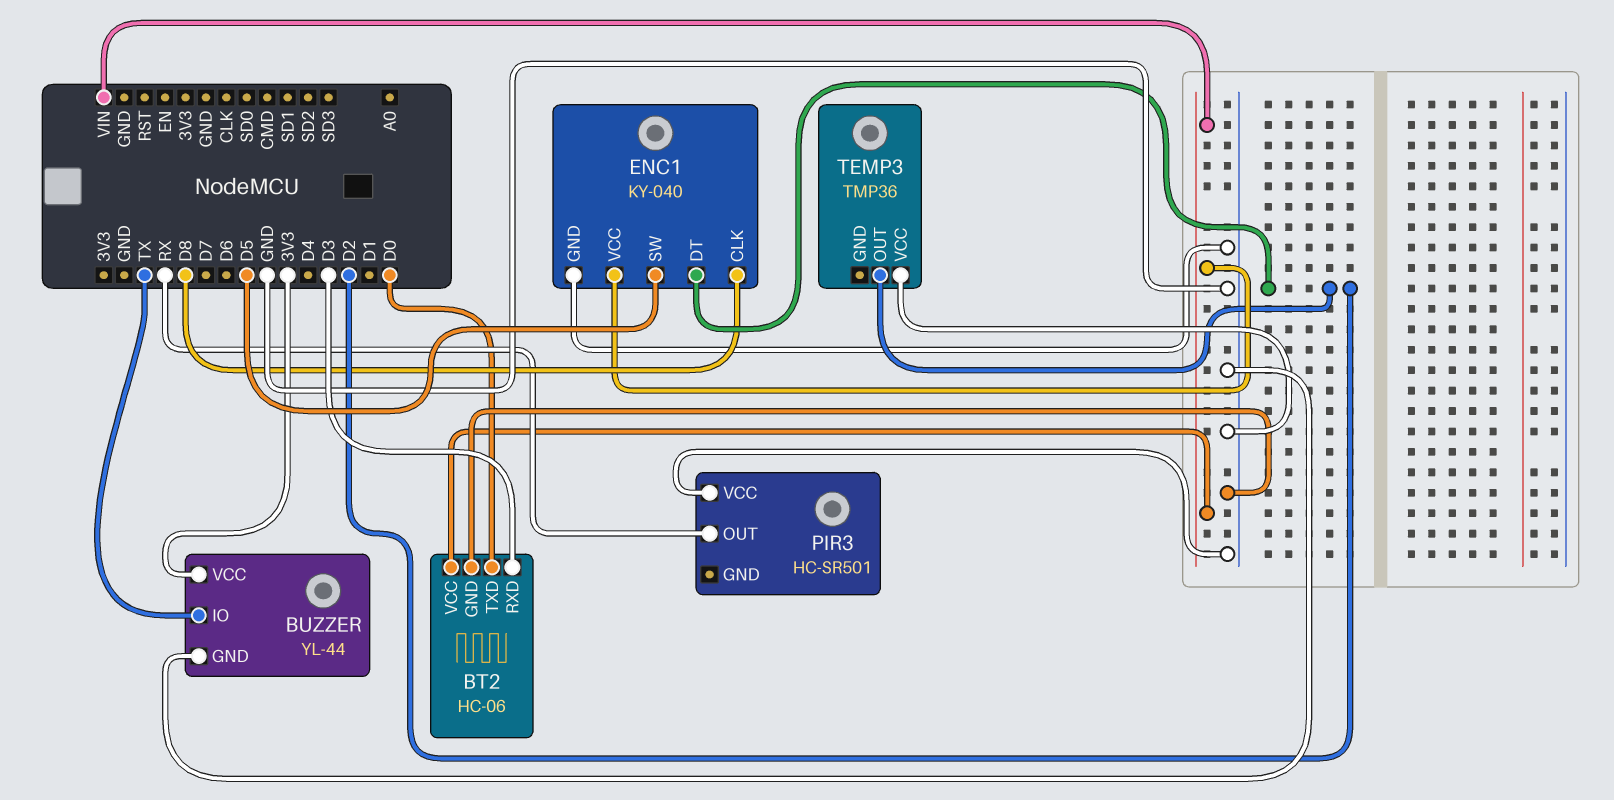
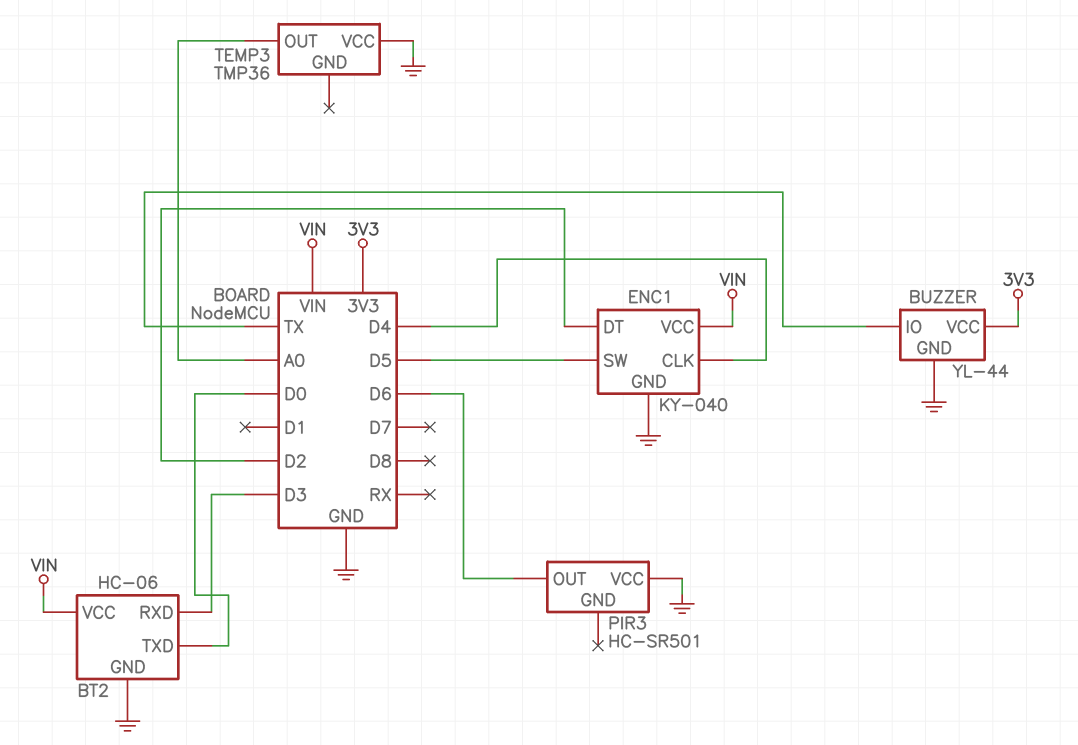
ENC1 pin CLK: D8 -> D4
PIR3 pin OUT: RX -> D6
TEMP3 pin OUT: D2 -> A0

